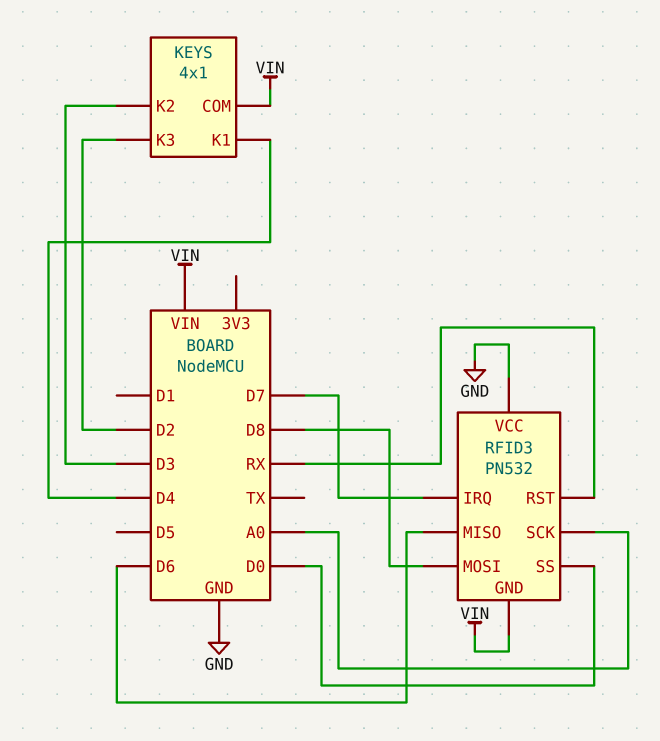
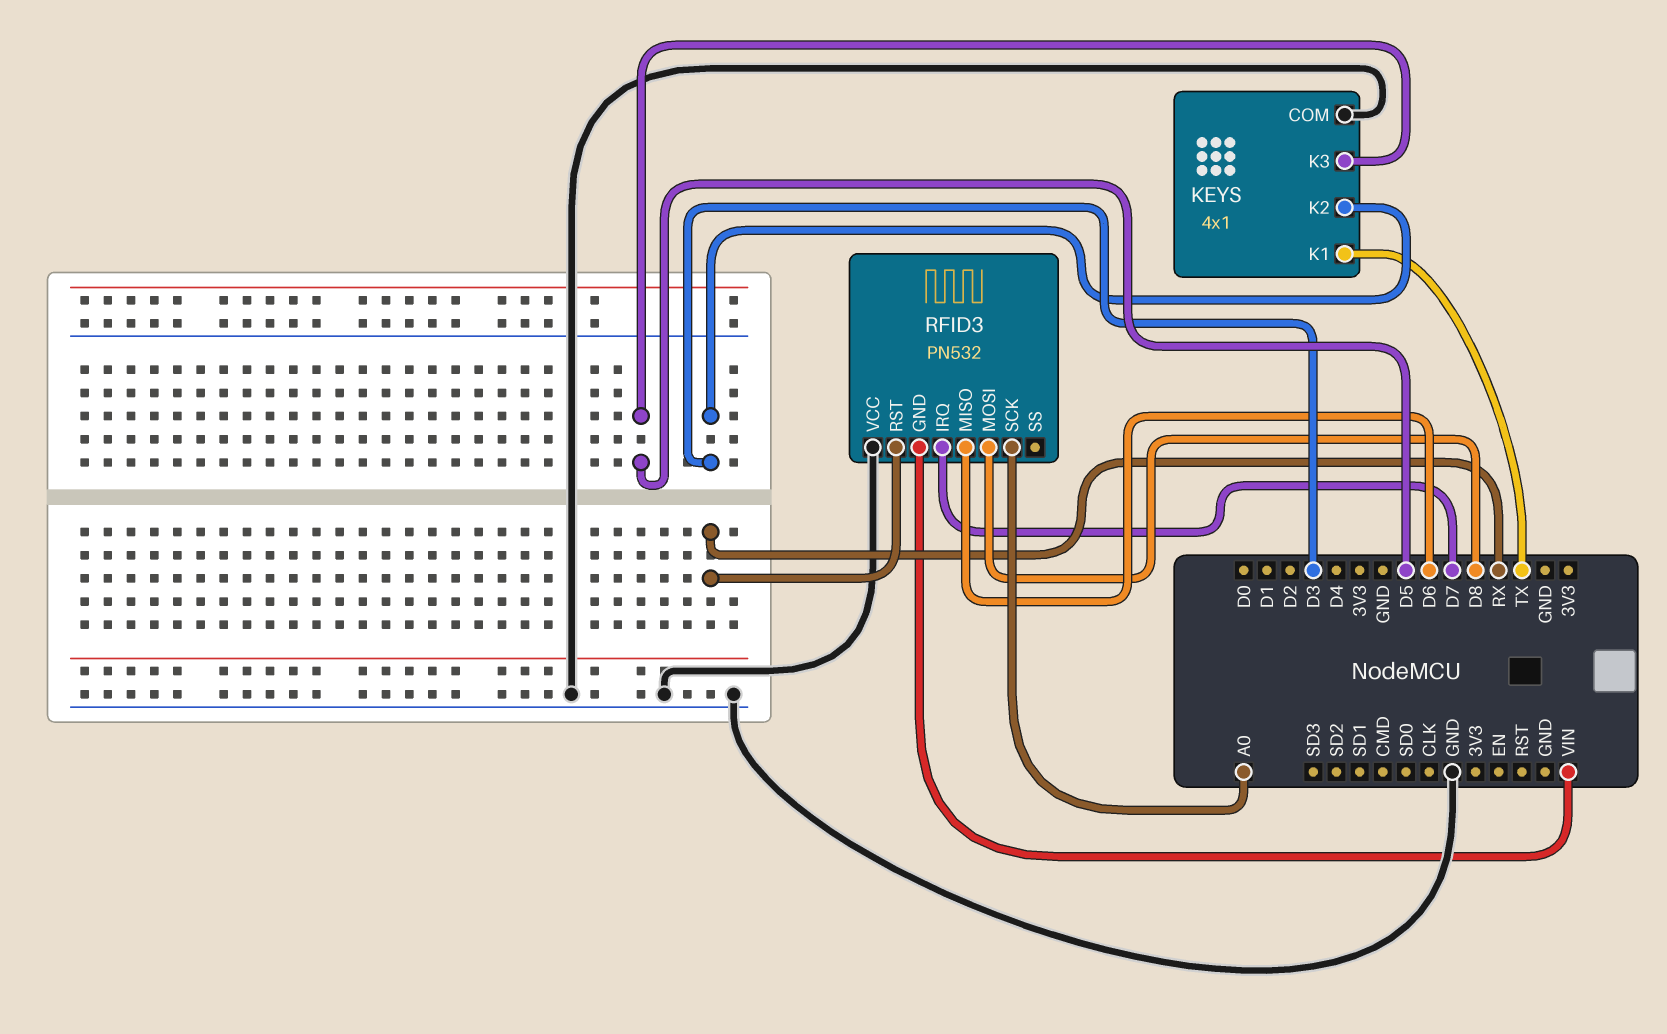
KEYS pin COM: VIN -> GND
KEYS pin K1: D4 -> TX
KEYS pin K3: D2 -> D5
RFID3 pin SS: D0 -> none

